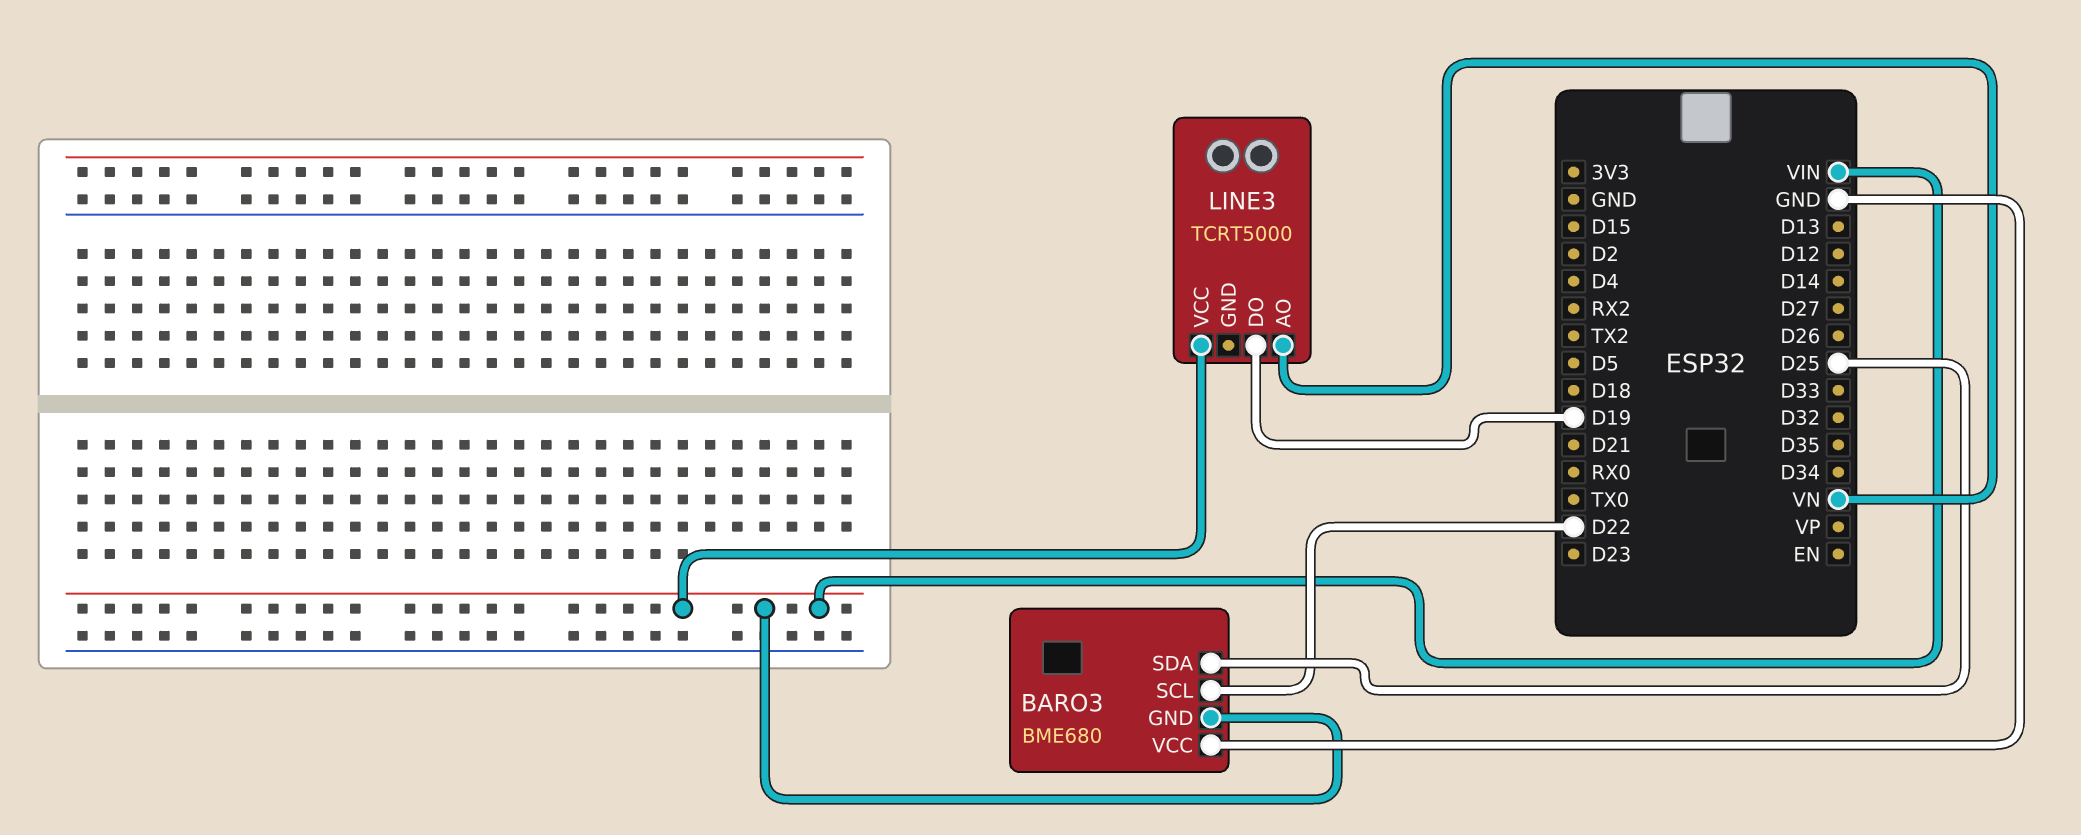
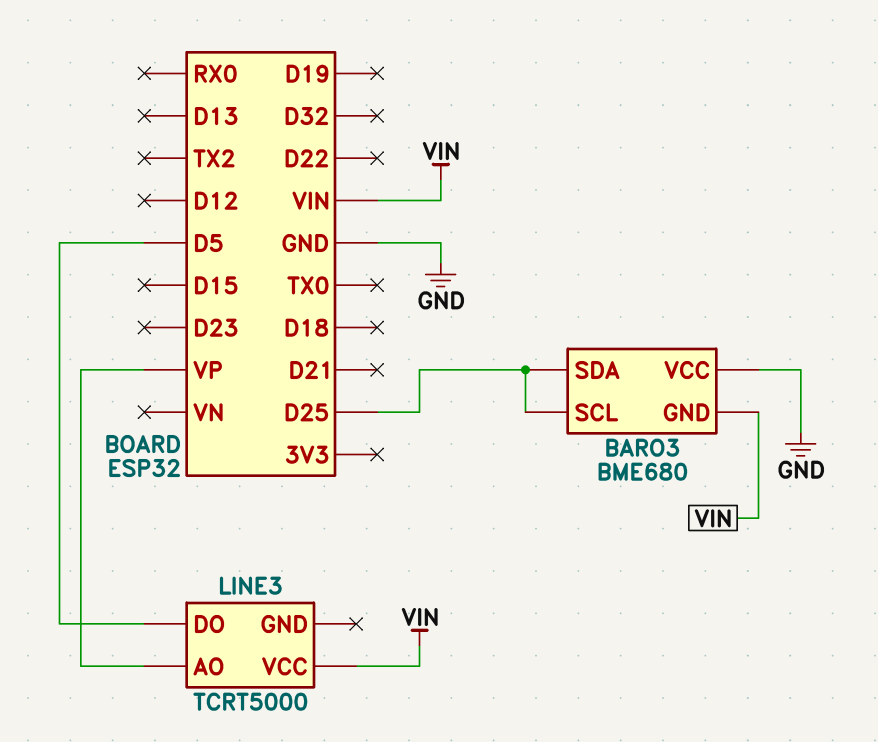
BARO3 pin SCL: D22 -> D25
LINE3 pin AO: VN -> VP
LINE3 pin DO: D19 -> D5

